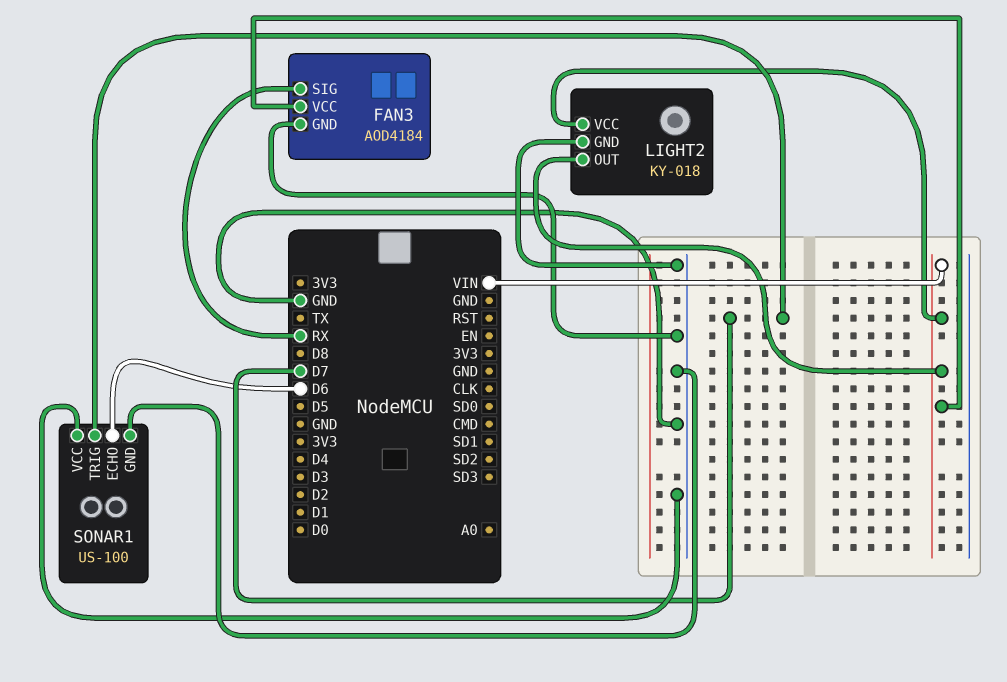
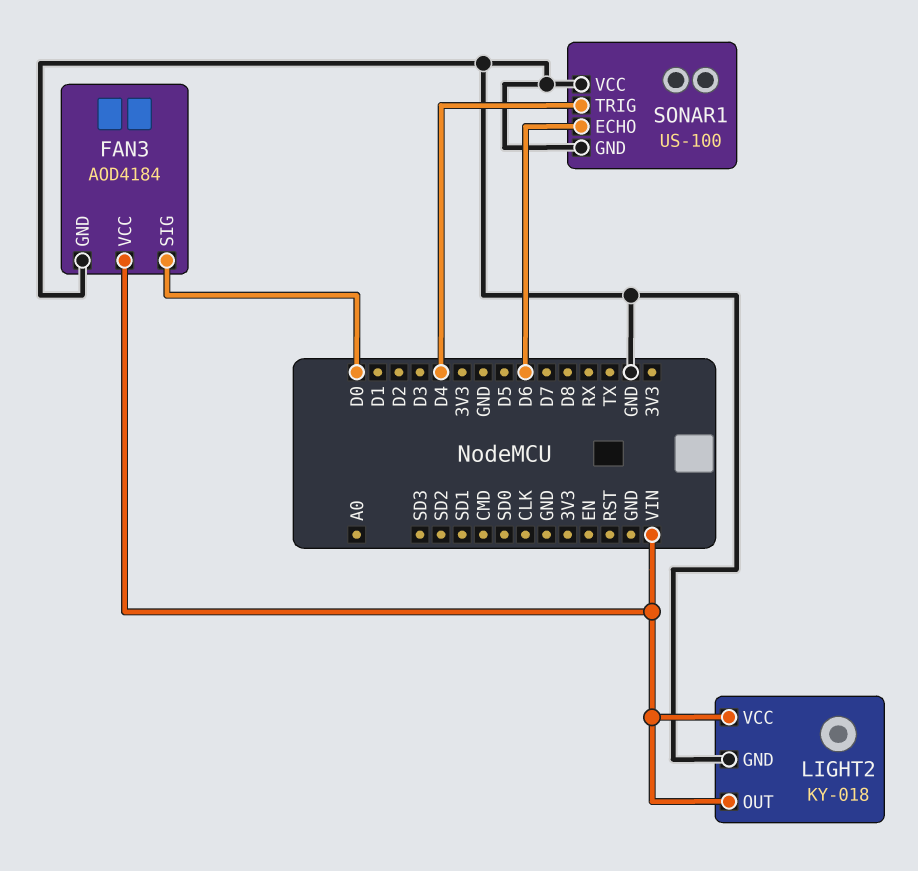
FAN3 pin SIG: RX -> D0
SONAR1 pin TRIG: D7 -> D4

